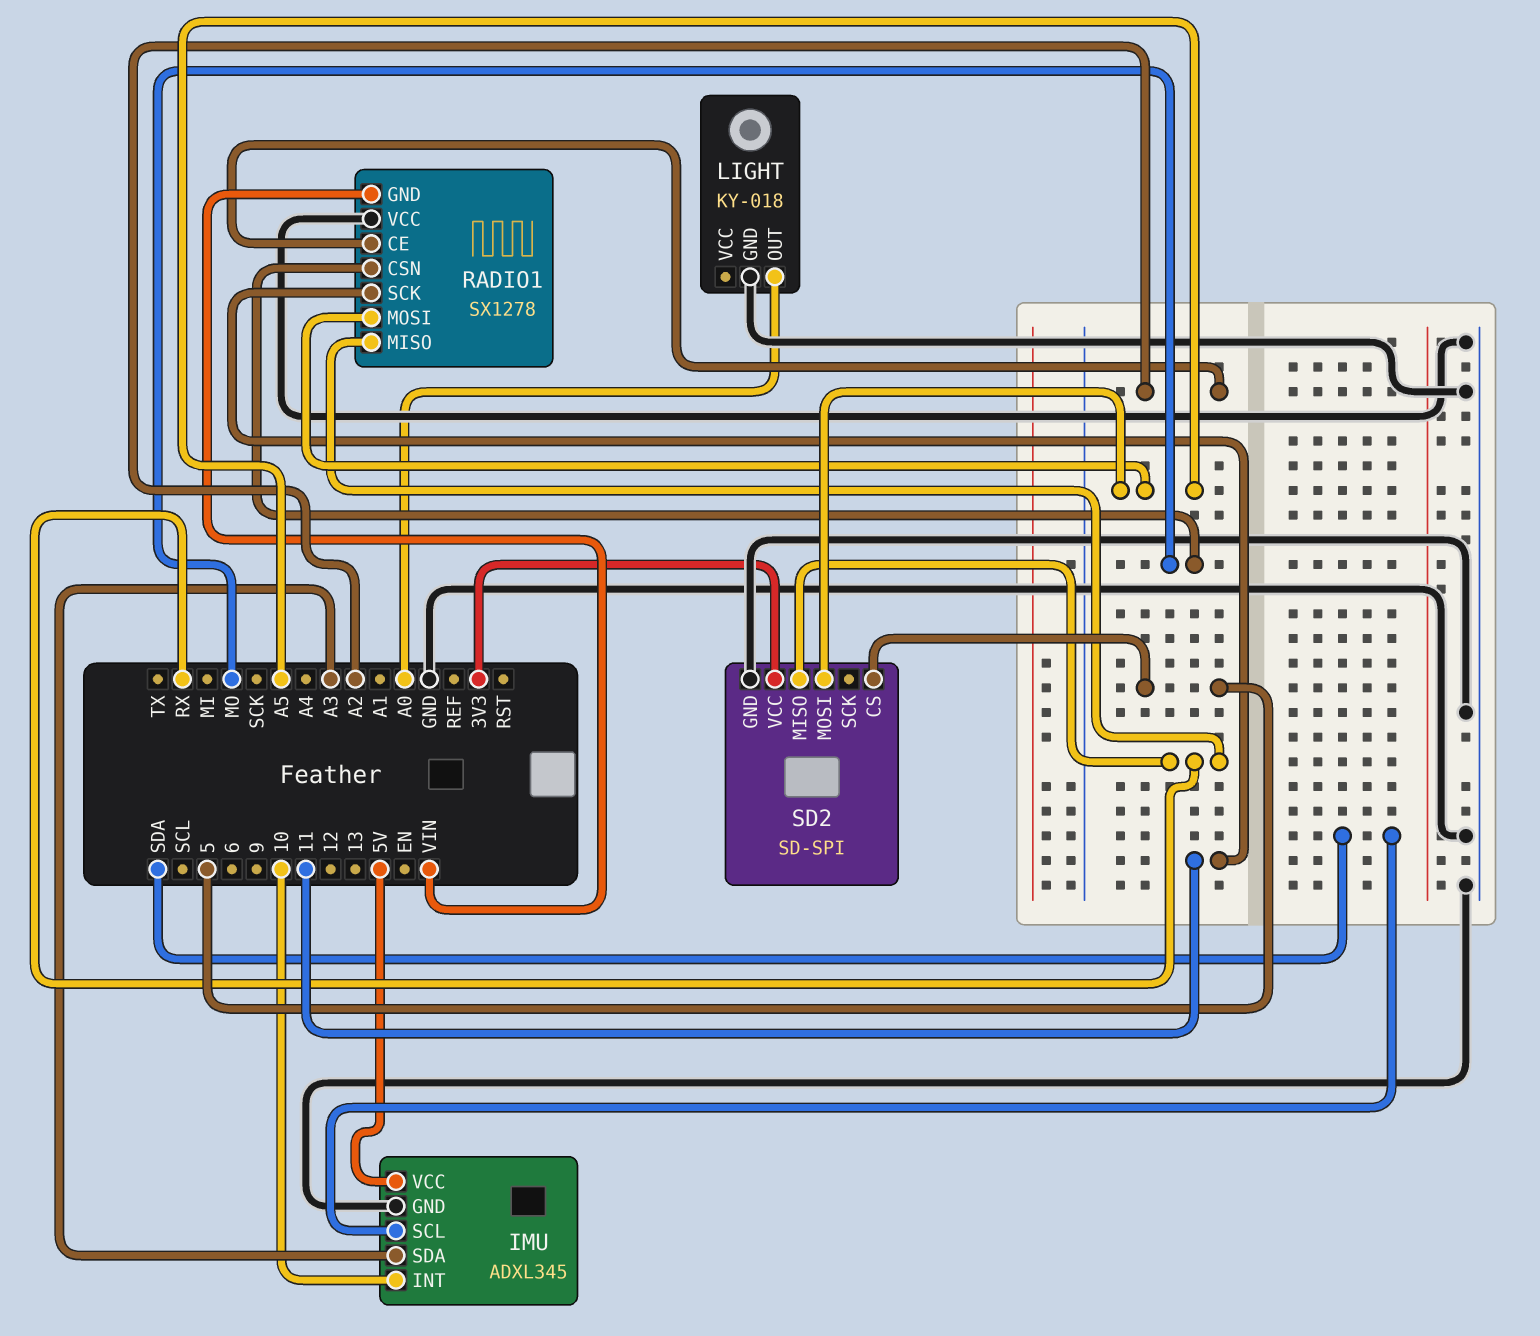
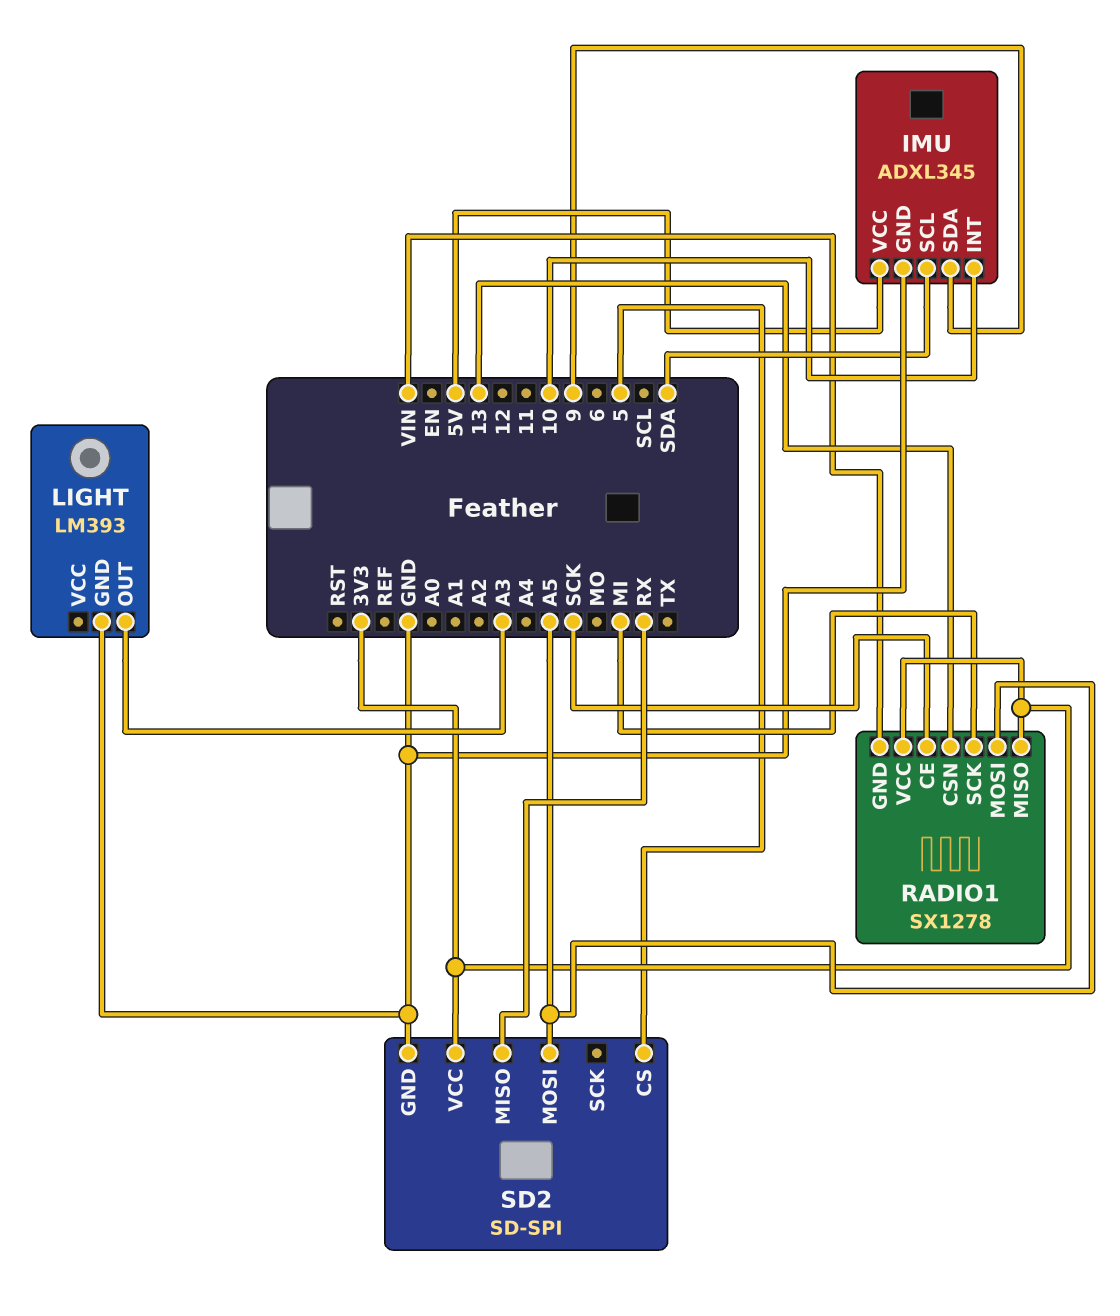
IMU pin SDA: A3 -> 9
LIGHT: KY-018 -> LM393
LIGHT pin OUT: A0 -> A3
RADIO1 pin CE: A2 -> SCK
RADIO1 pin CSN: MO -> 13
RADIO1 pin MISO: RX -> 3V3
RADIO1 pin SCK: 11 -> MI
RADIO1 pin VCC: GND -> 3V3

